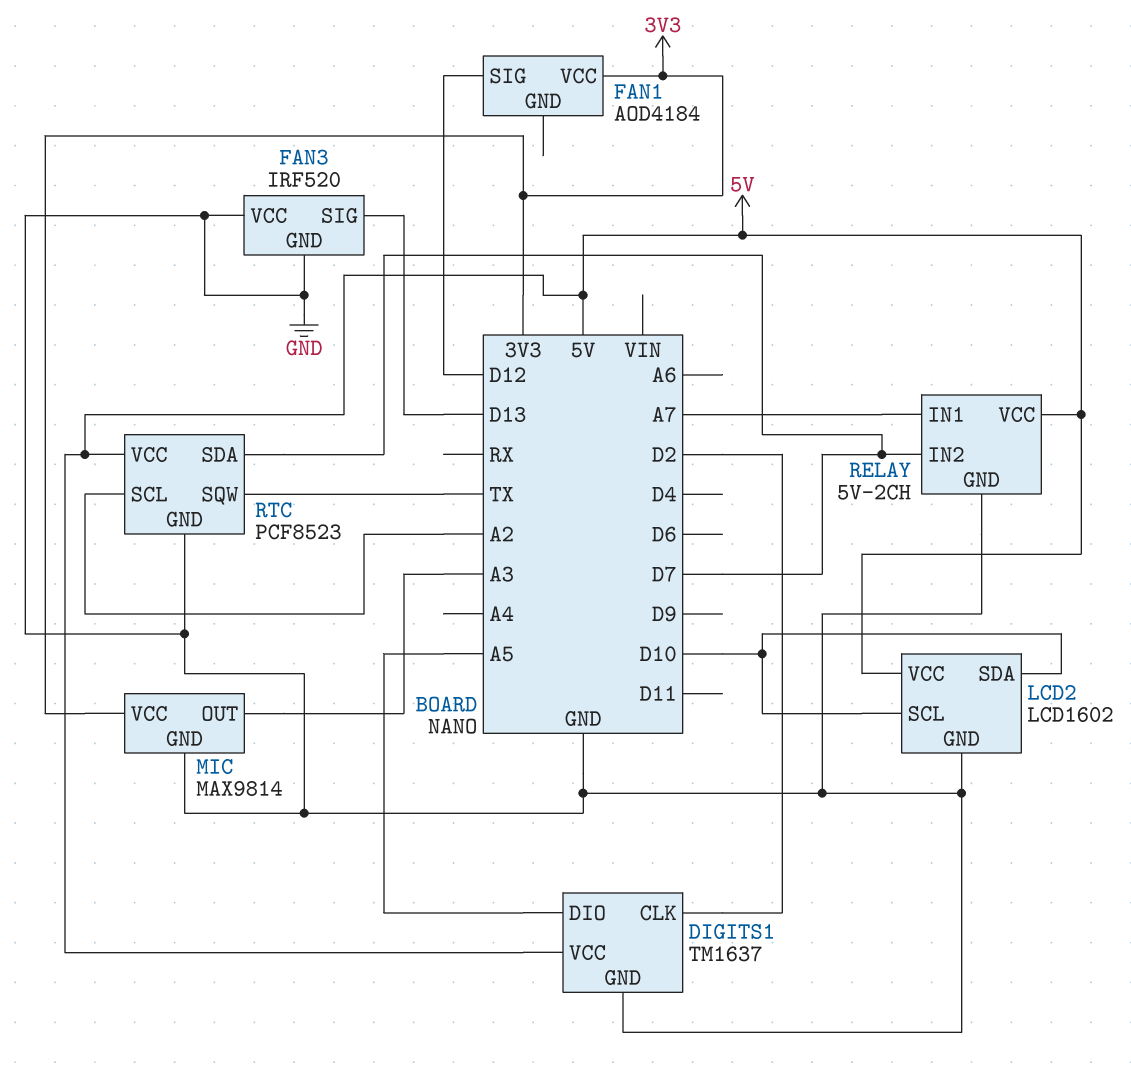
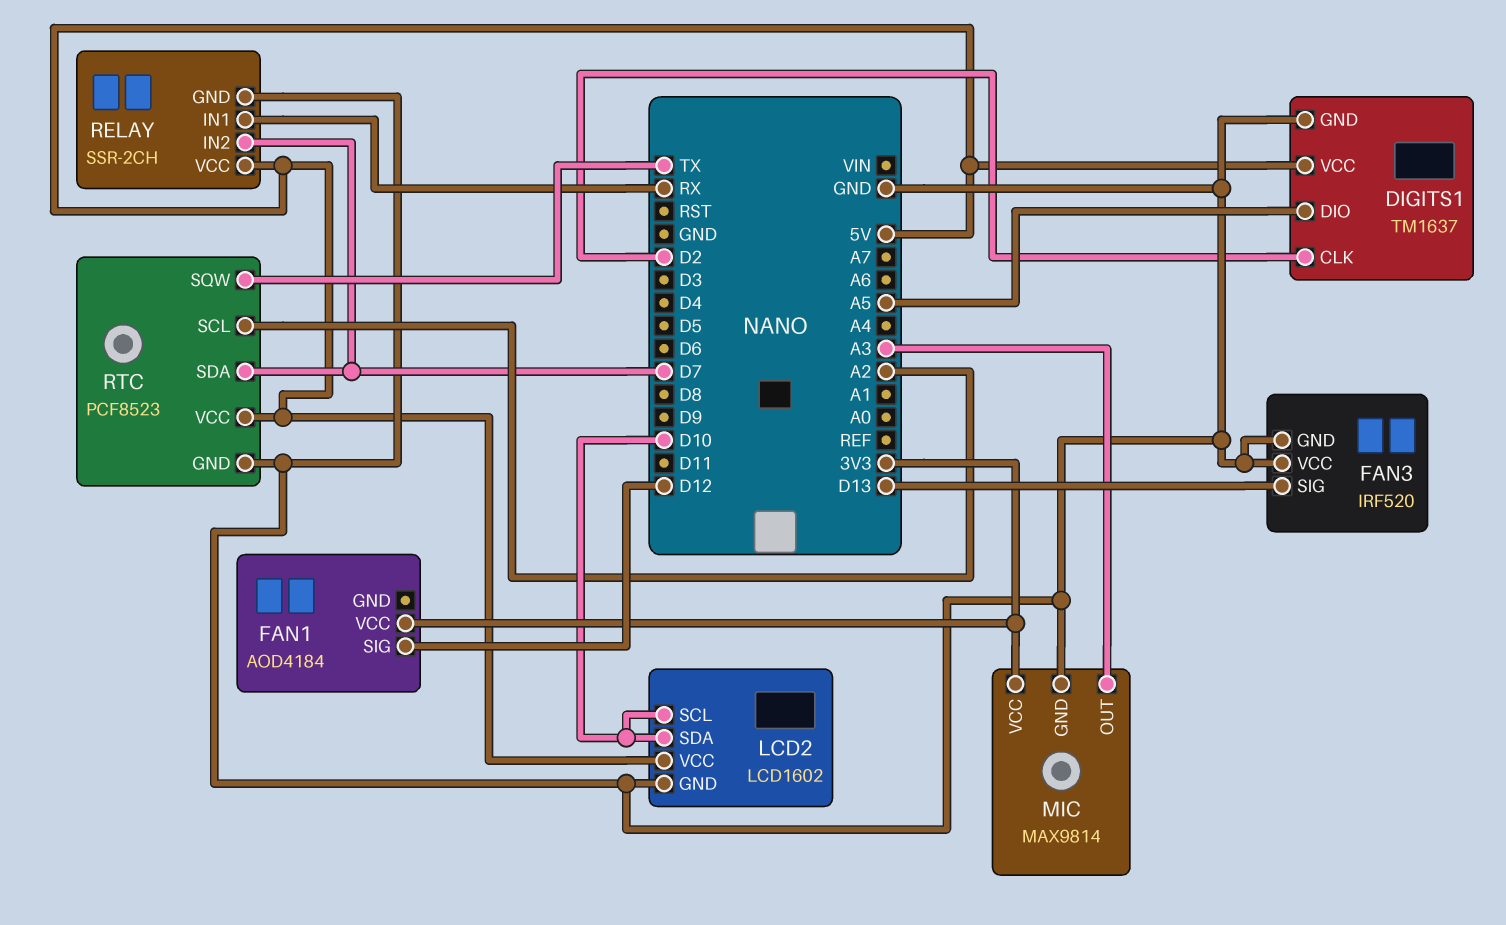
RELAY: 5V-2CH -> SSR-2CH
RELAY pin IN1: A7 -> RX

